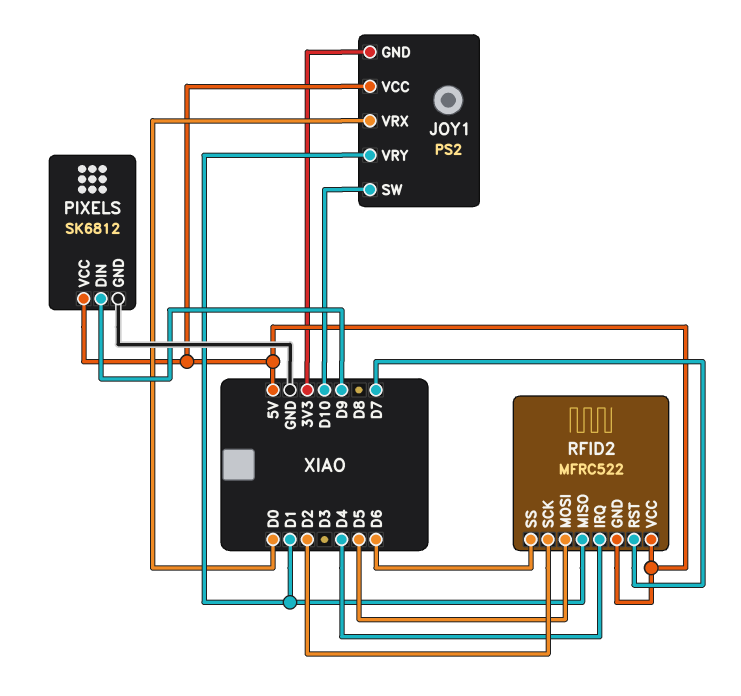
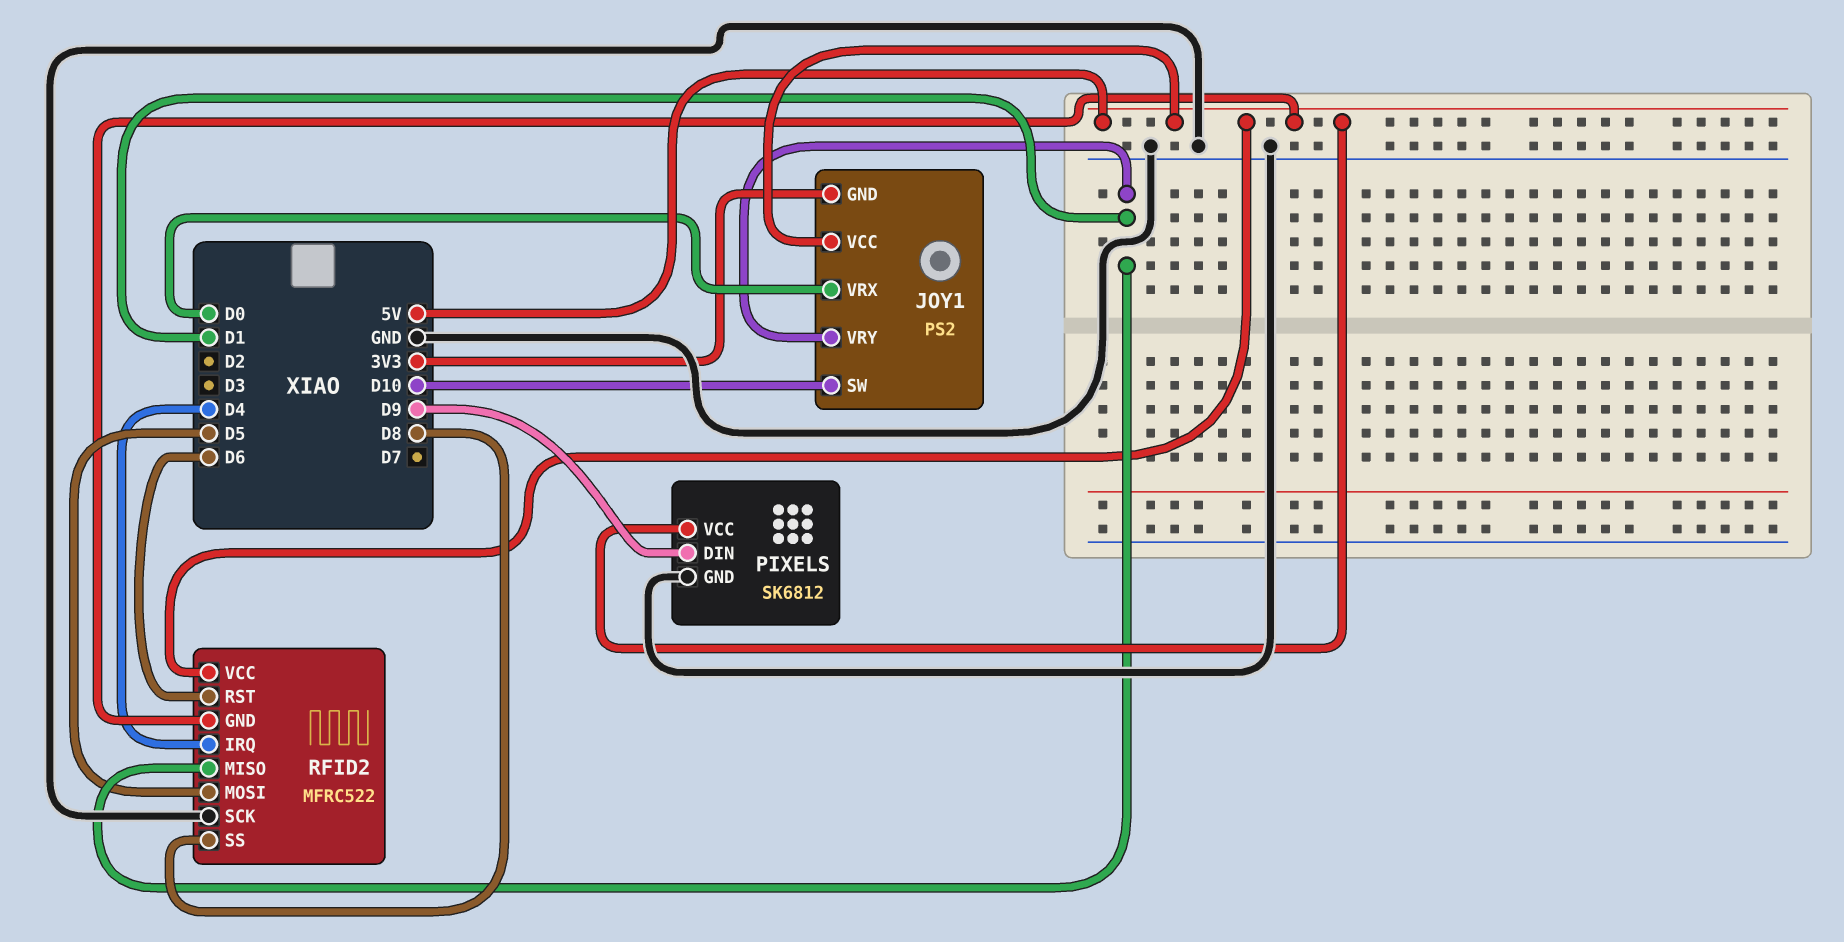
RFID2 pin RST: D7 -> D6
RFID2 pin SCK: D2 -> GND
RFID2 pin SS: D6 -> D8

